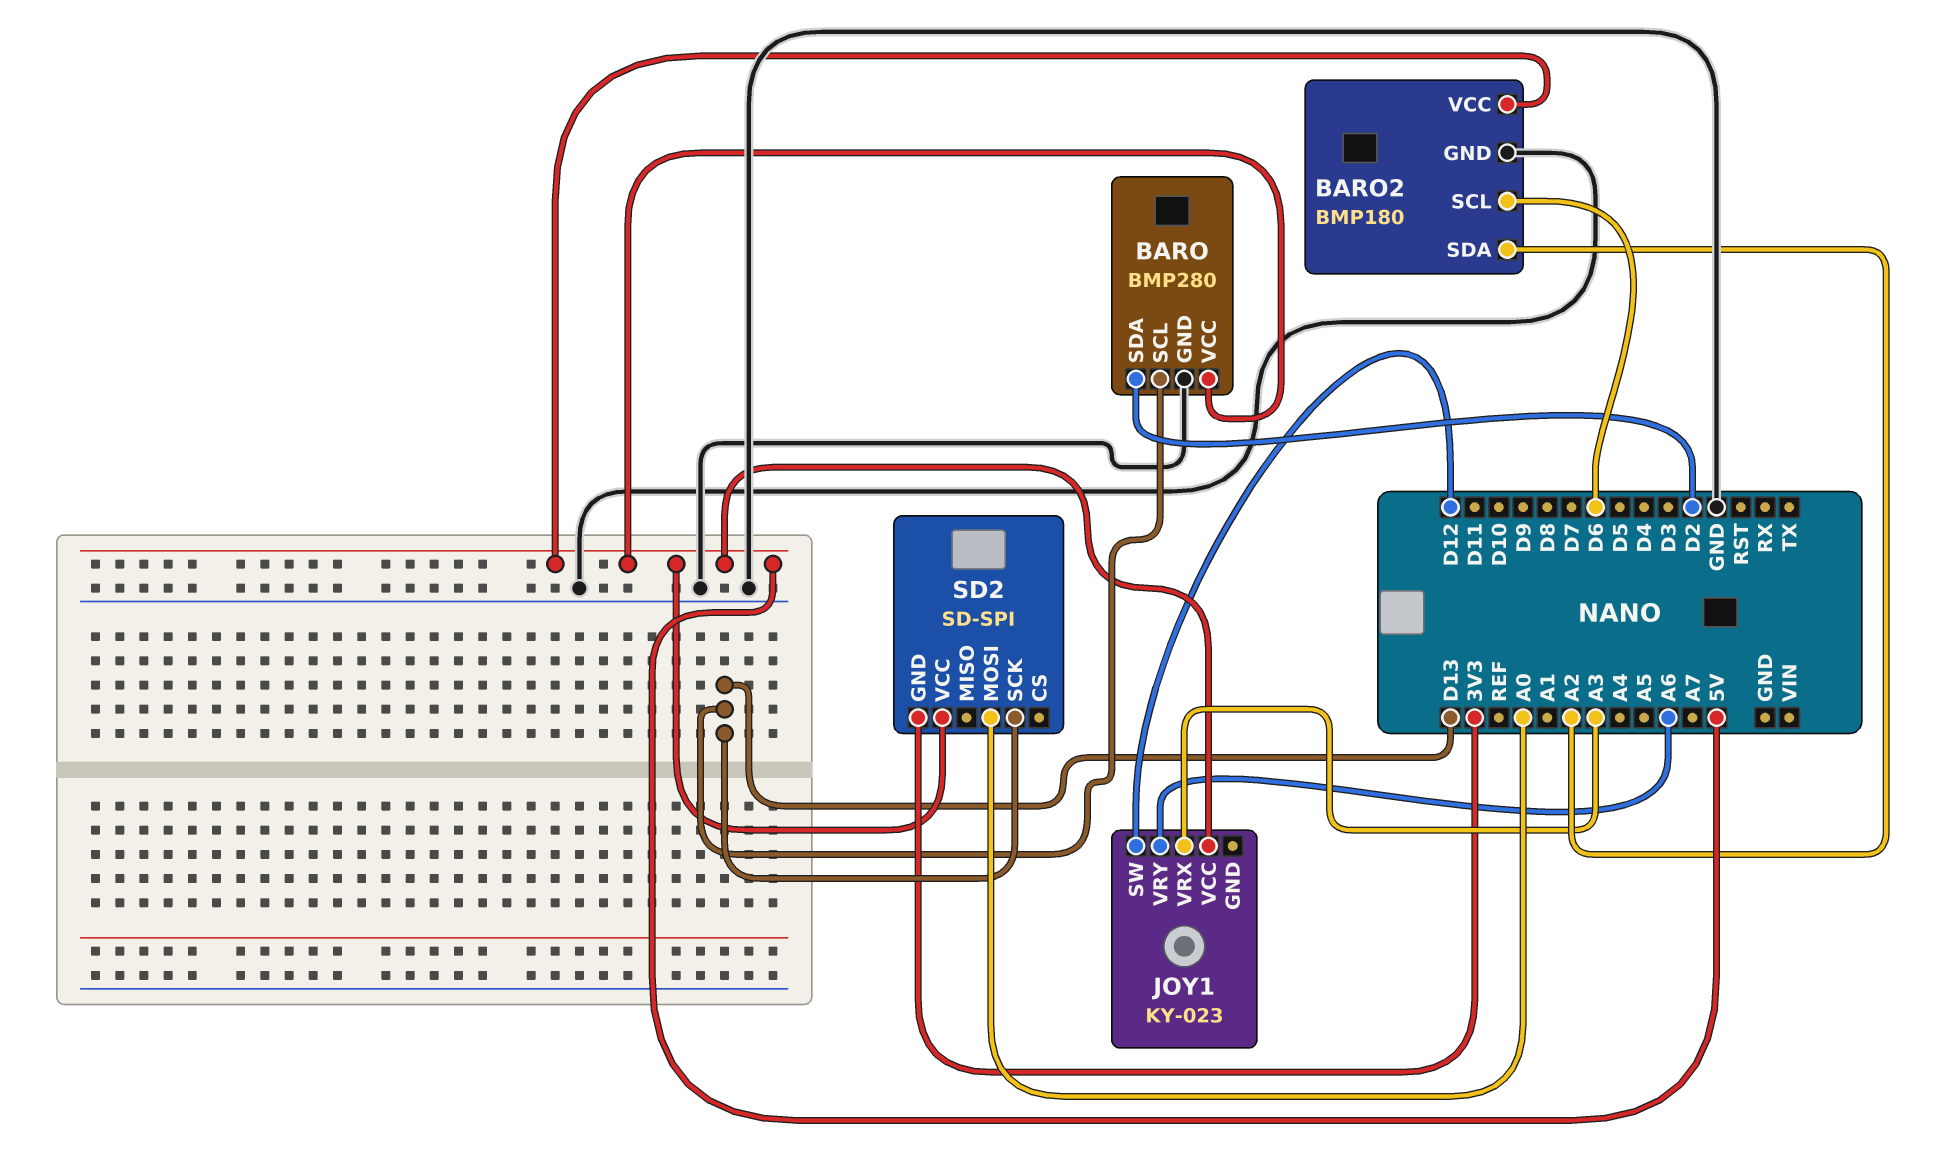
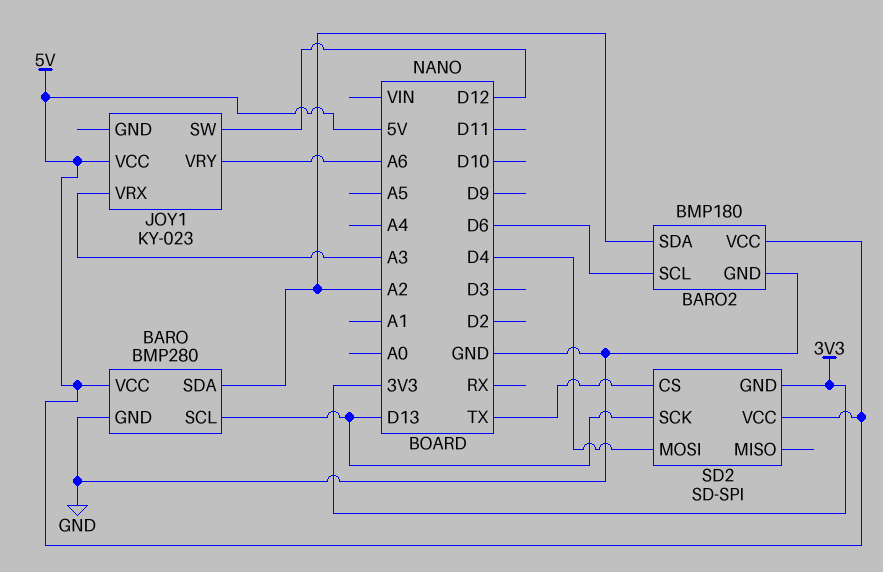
BARO pin SDA: D2 -> A2
SD2 pin CS: none -> TX
SD2 pin MOSI: A0 -> D4

